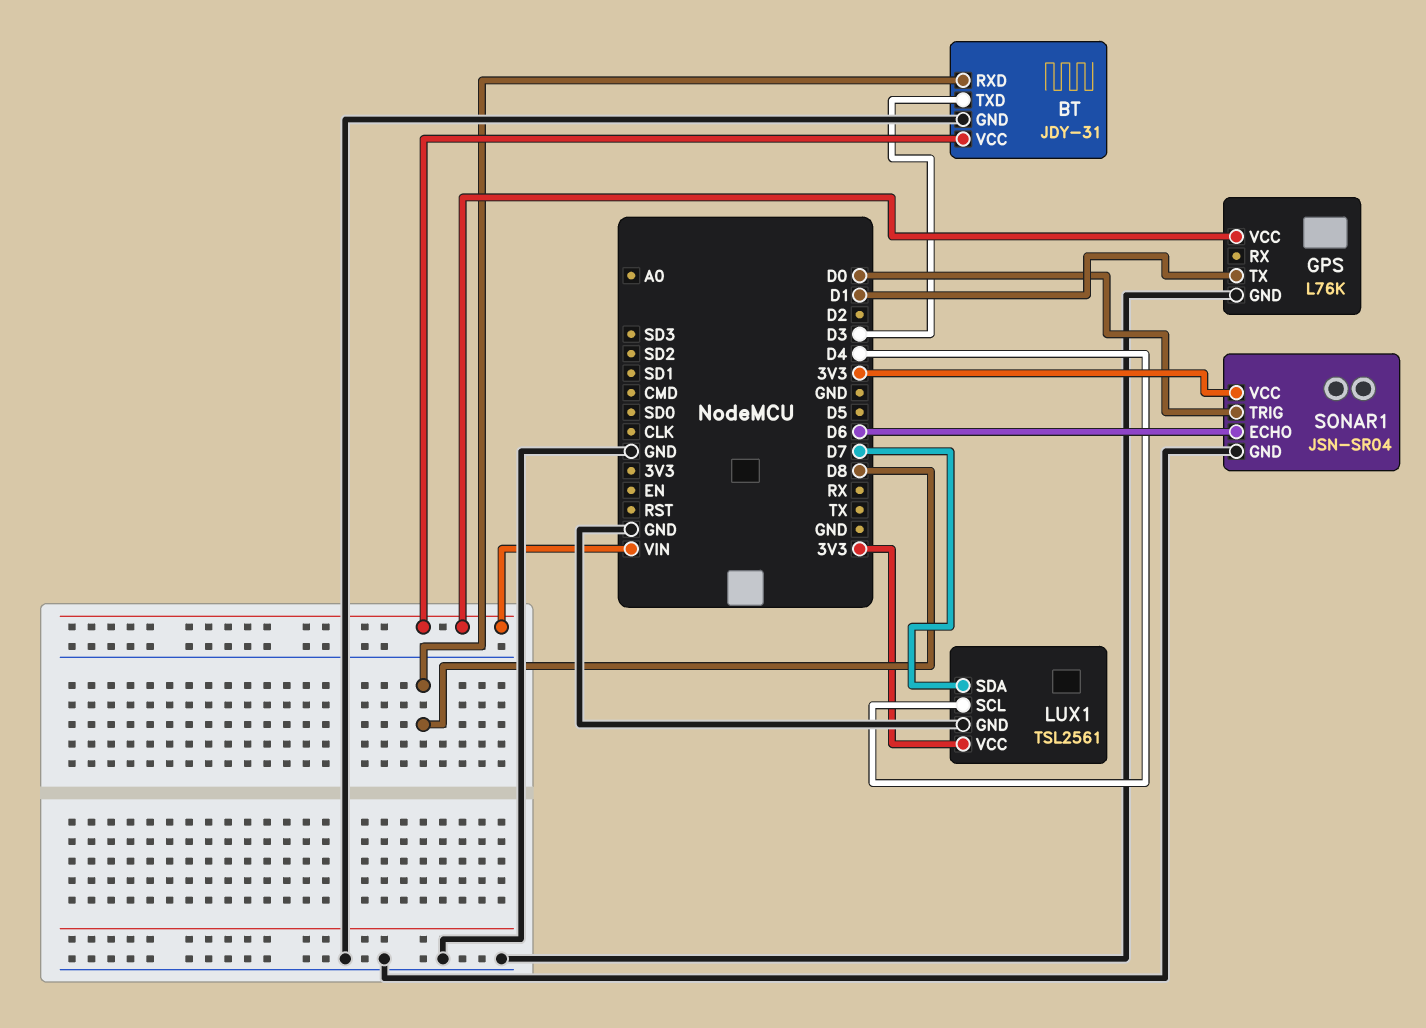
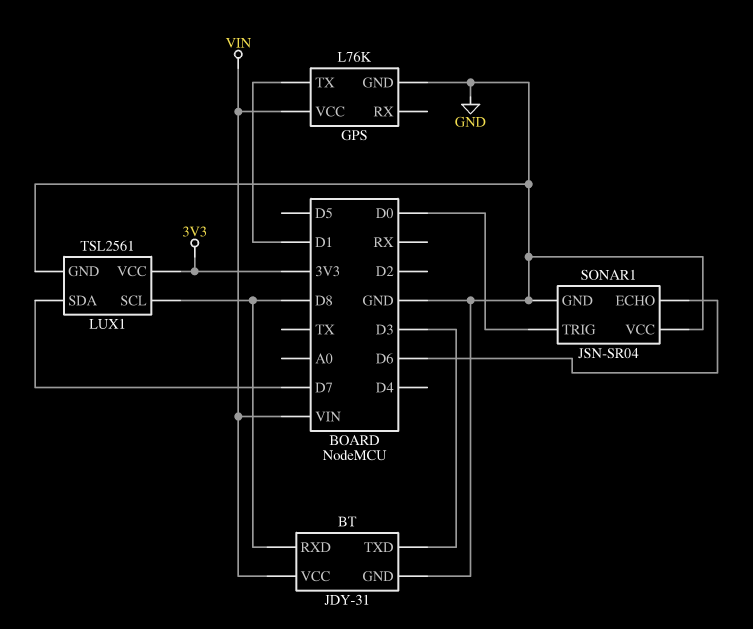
LUX1 pin SCL: D4 -> D8
SONAR1 pin VCC: 3V3 -> GND

